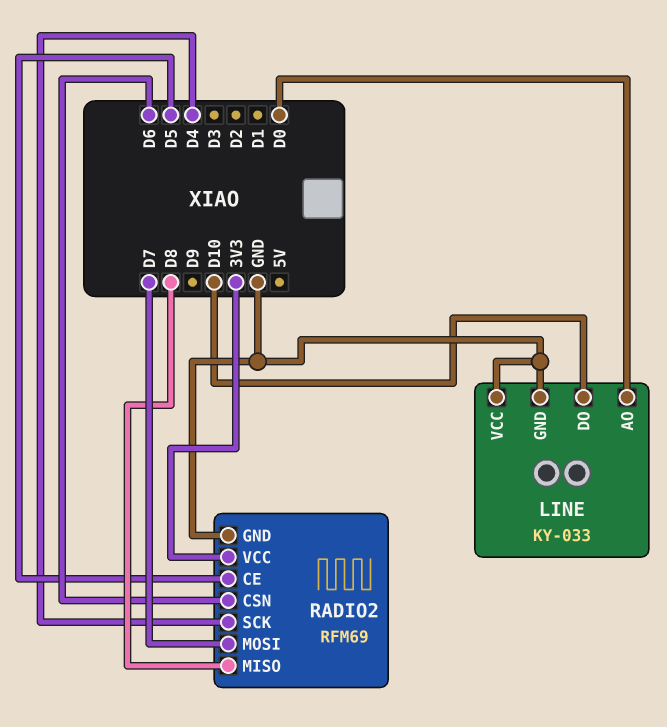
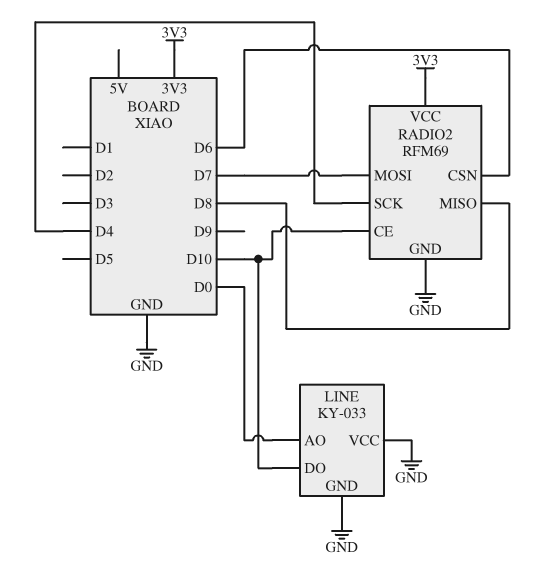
RADIO2 pin CE: D5 -> D10

